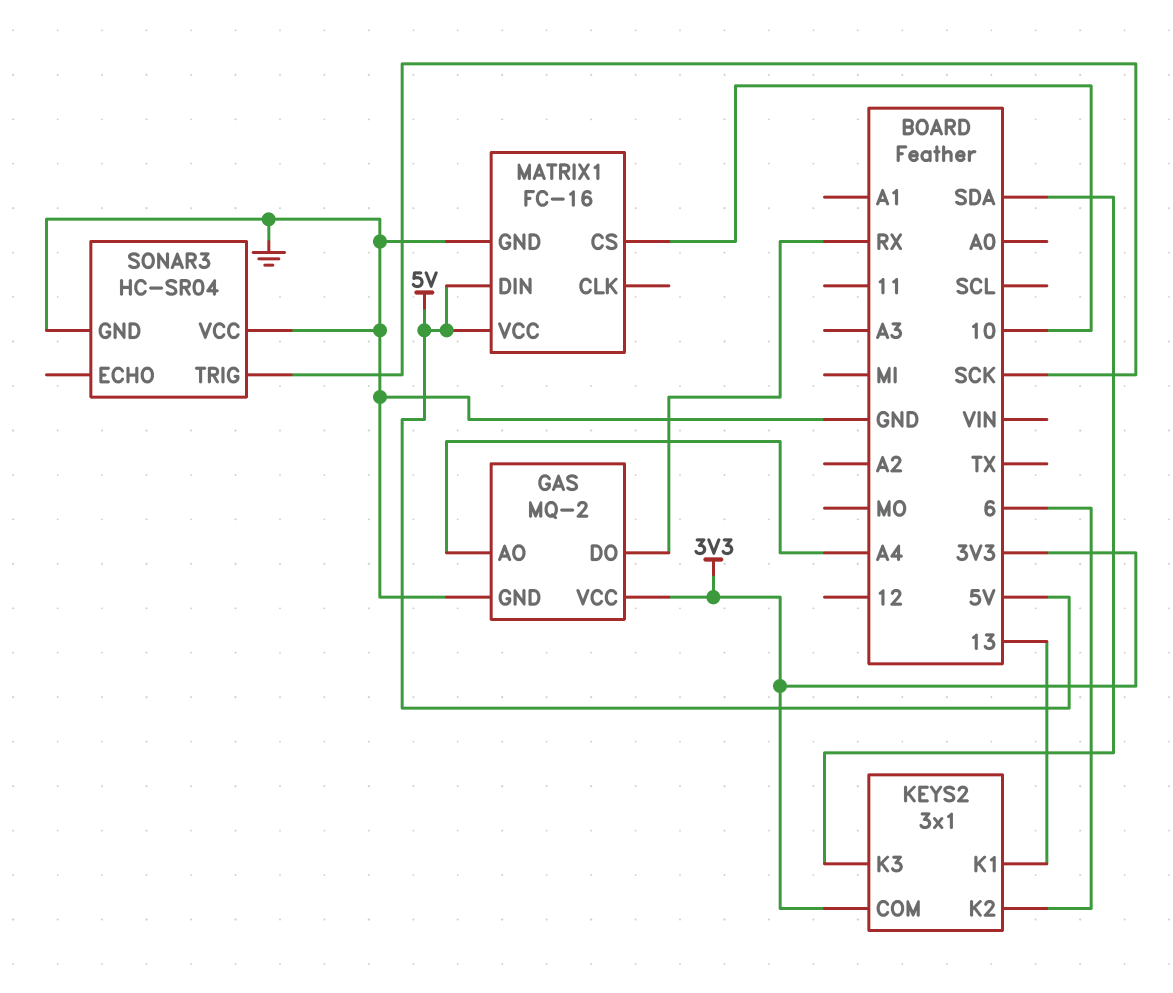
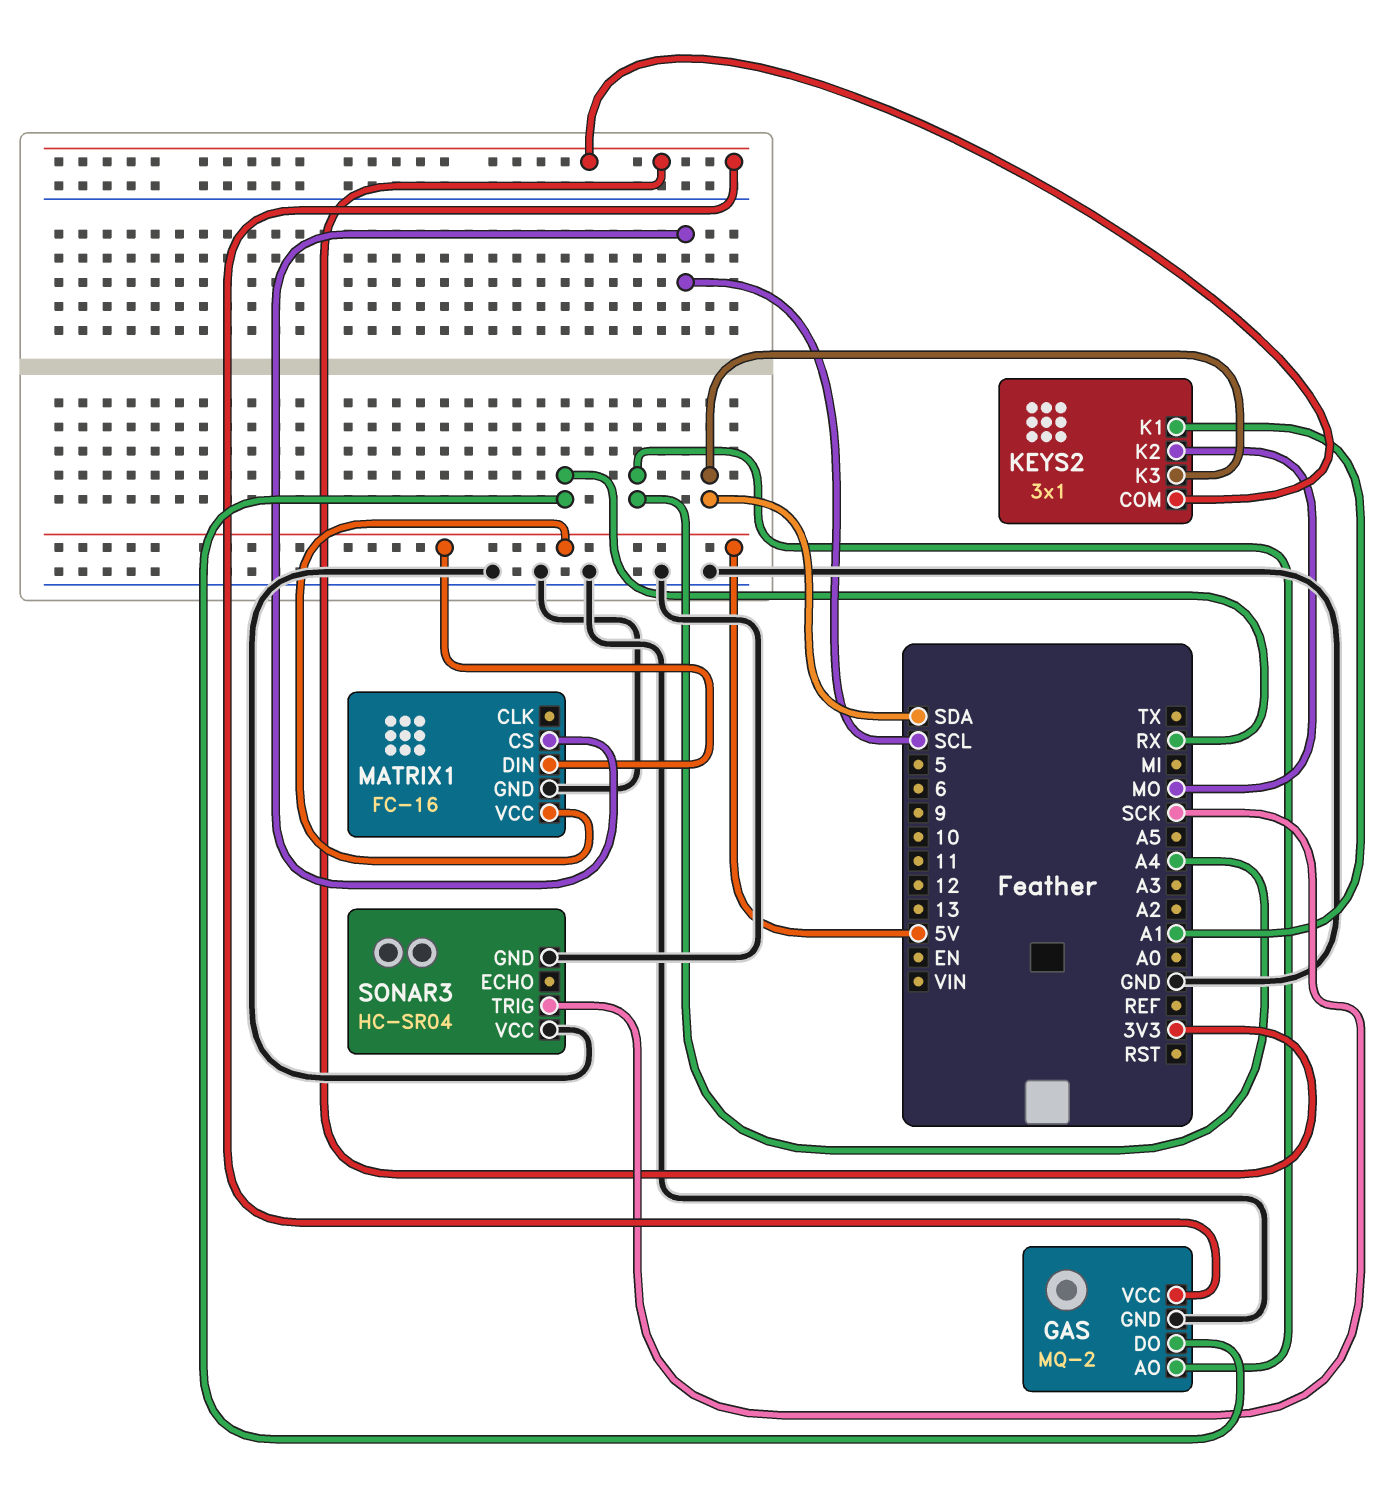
KEYS2 pin K1: 13 -> A1
KEYS2 pin K2: 6 -> MO
MATRIX1 pin CS: 10 -> SCL

